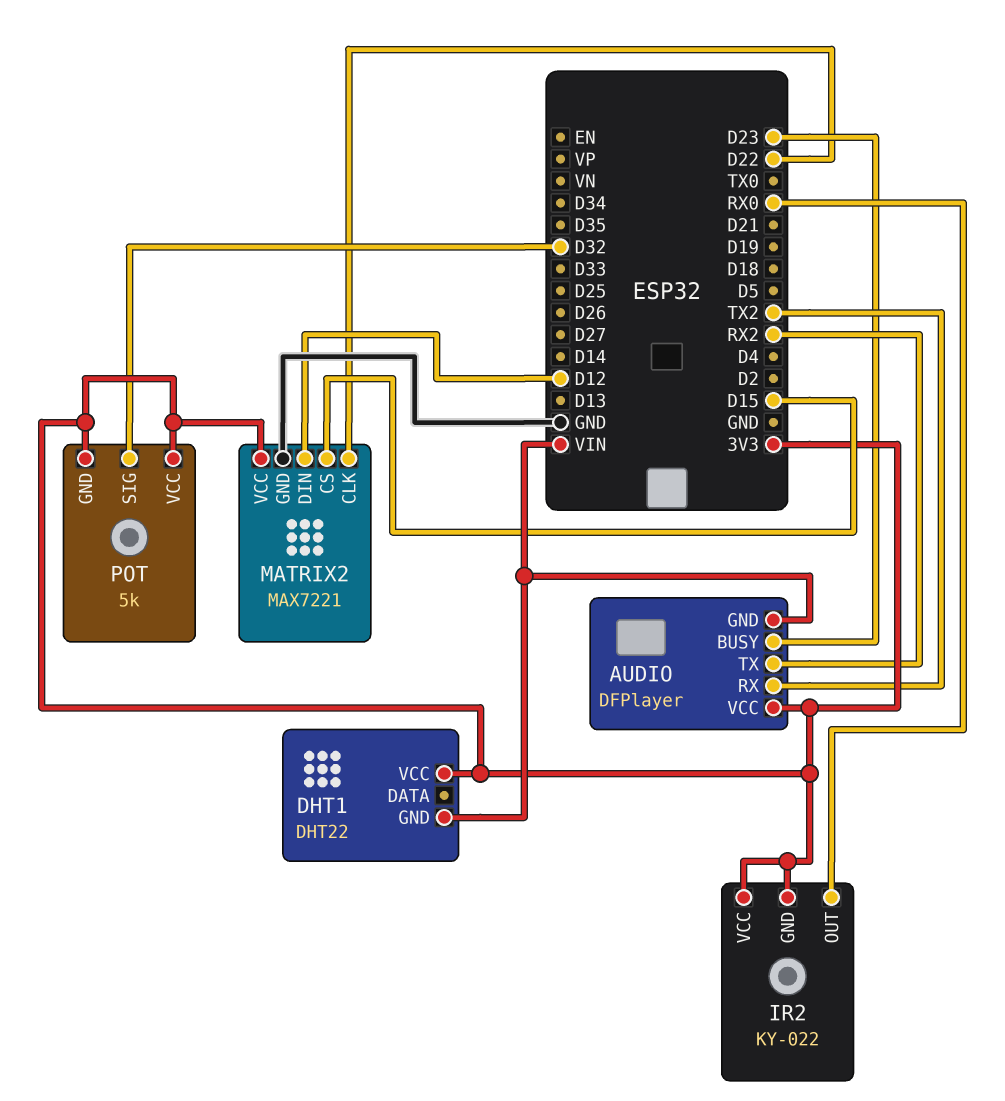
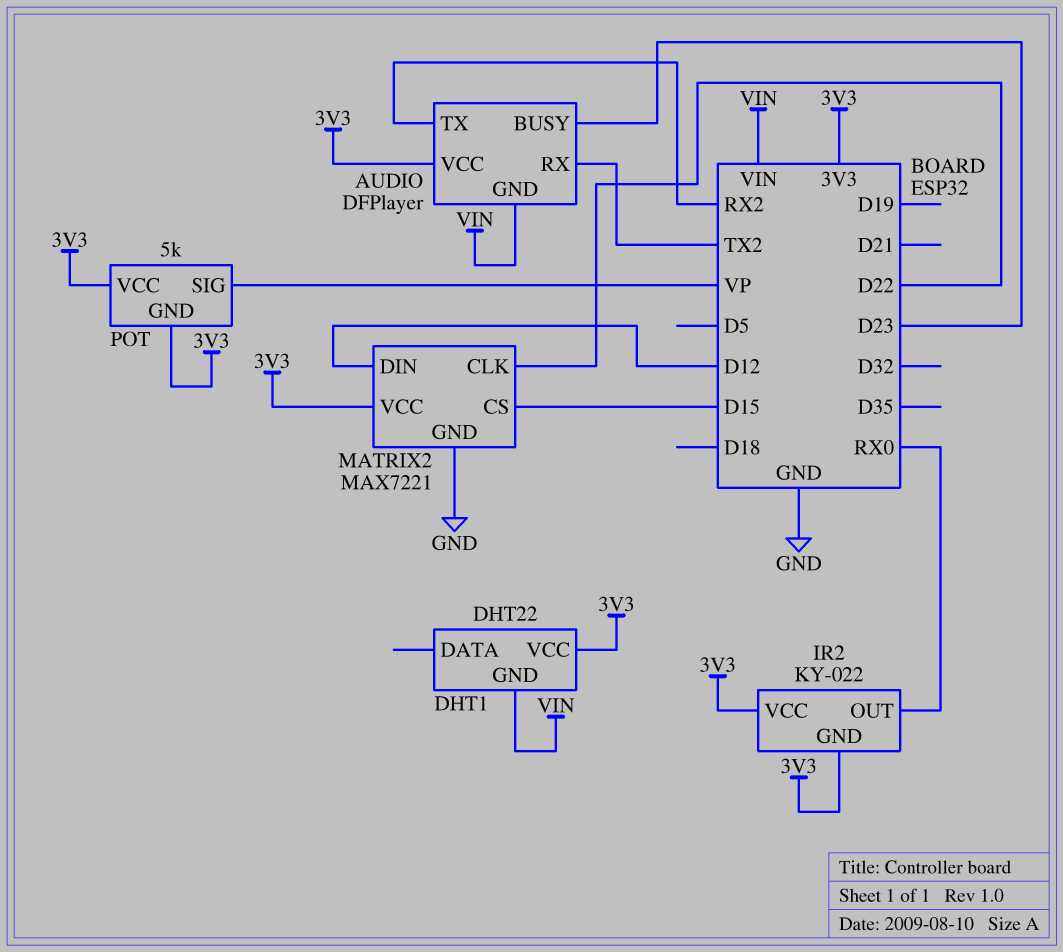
POT pin SIG: D32 -> VP

